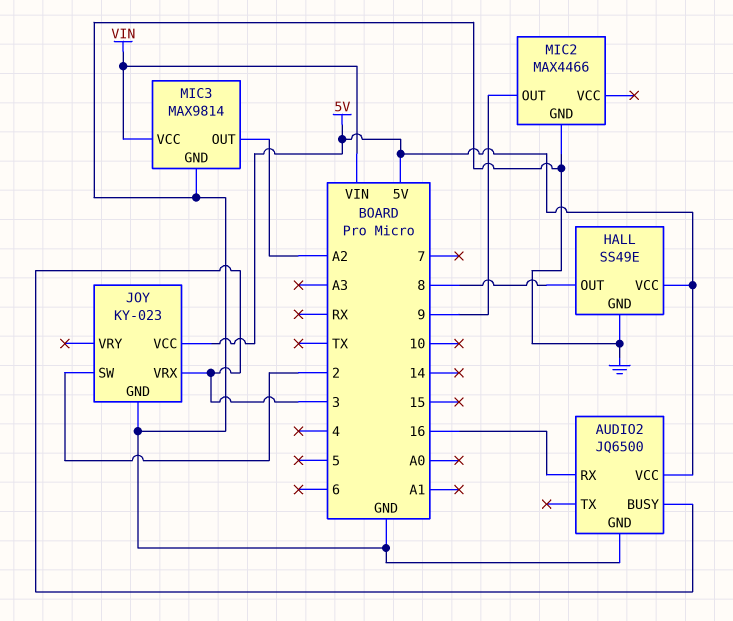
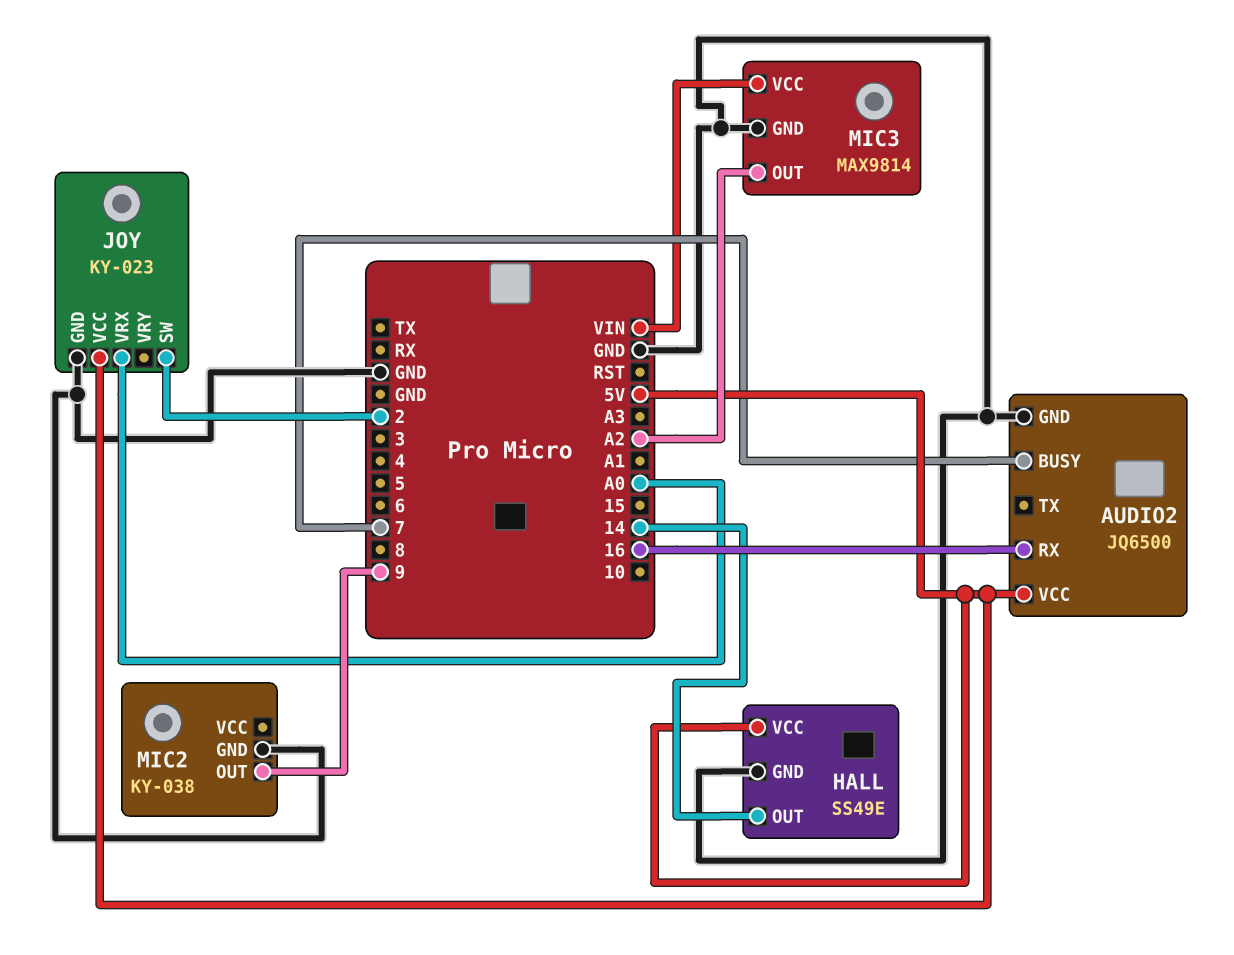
AUDIO2 pin BUSY: 3 -> 7
HALL pin OUT: 8 -> 14
JOY pin VRX: 3 -> A0
MIC2: MAX4466 -> KY-038

